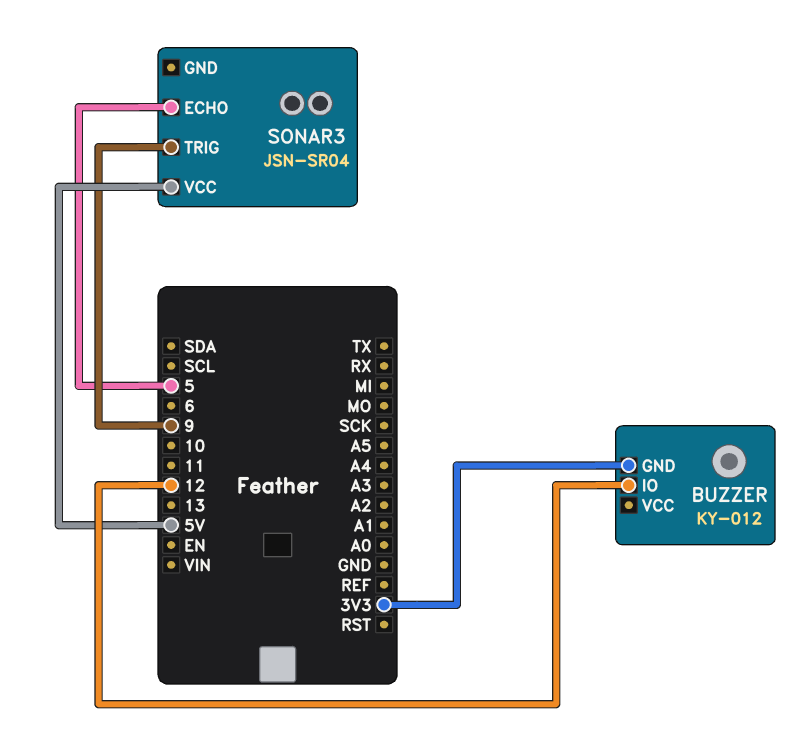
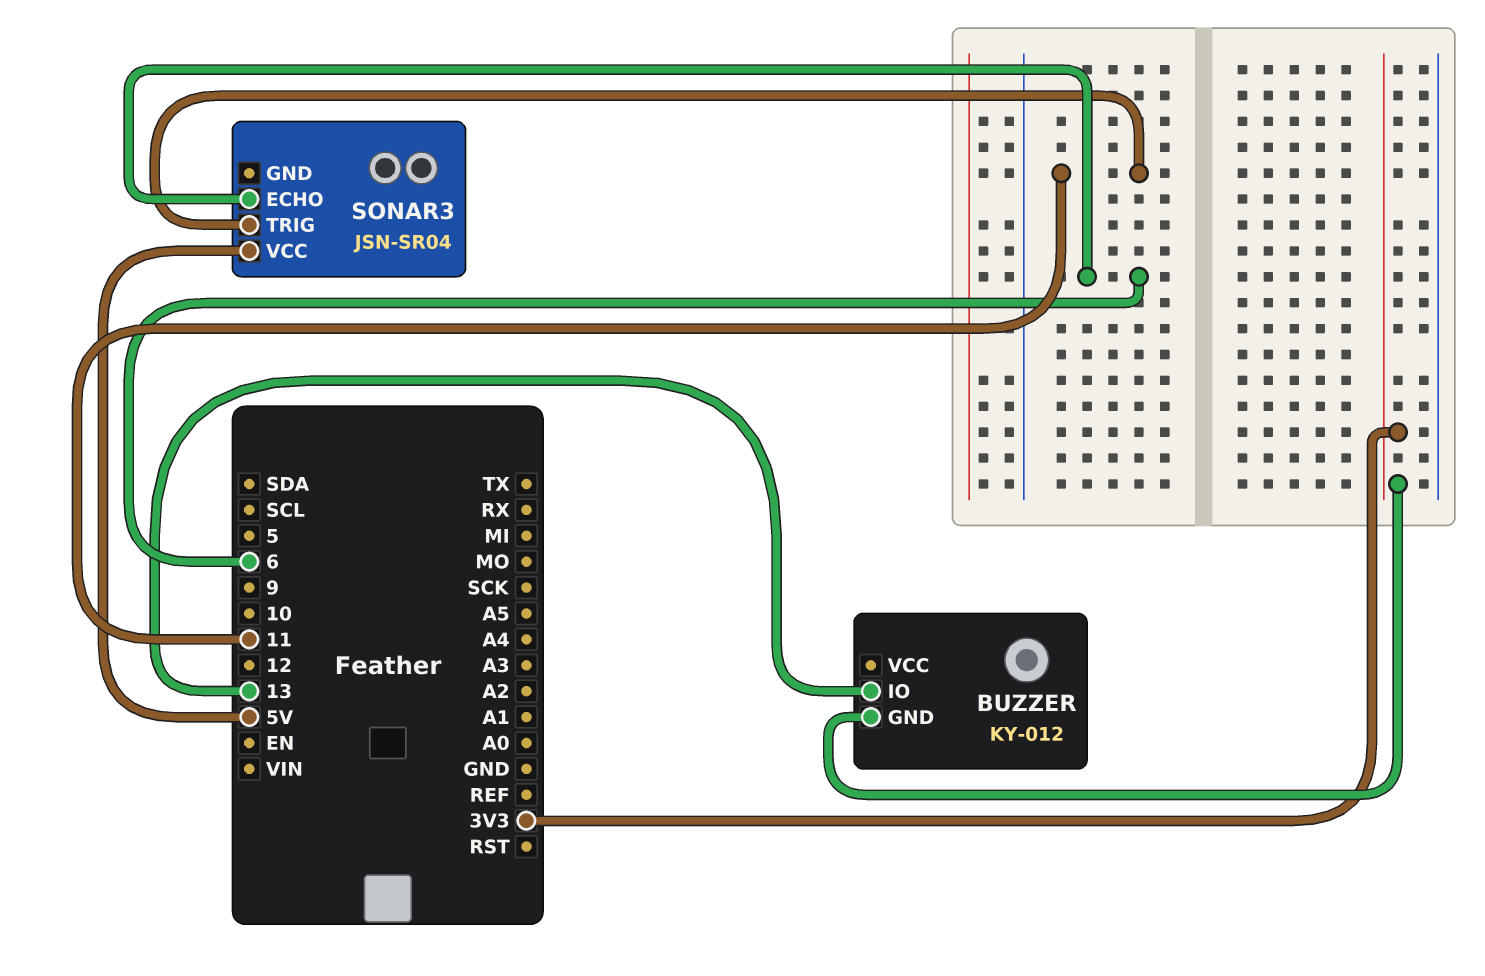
BUZZER pin IO: 12 -> 13
SONAR3 pin ECHO: 5 -> 6
SONAR3 pin TRIG: 9 -> 11

